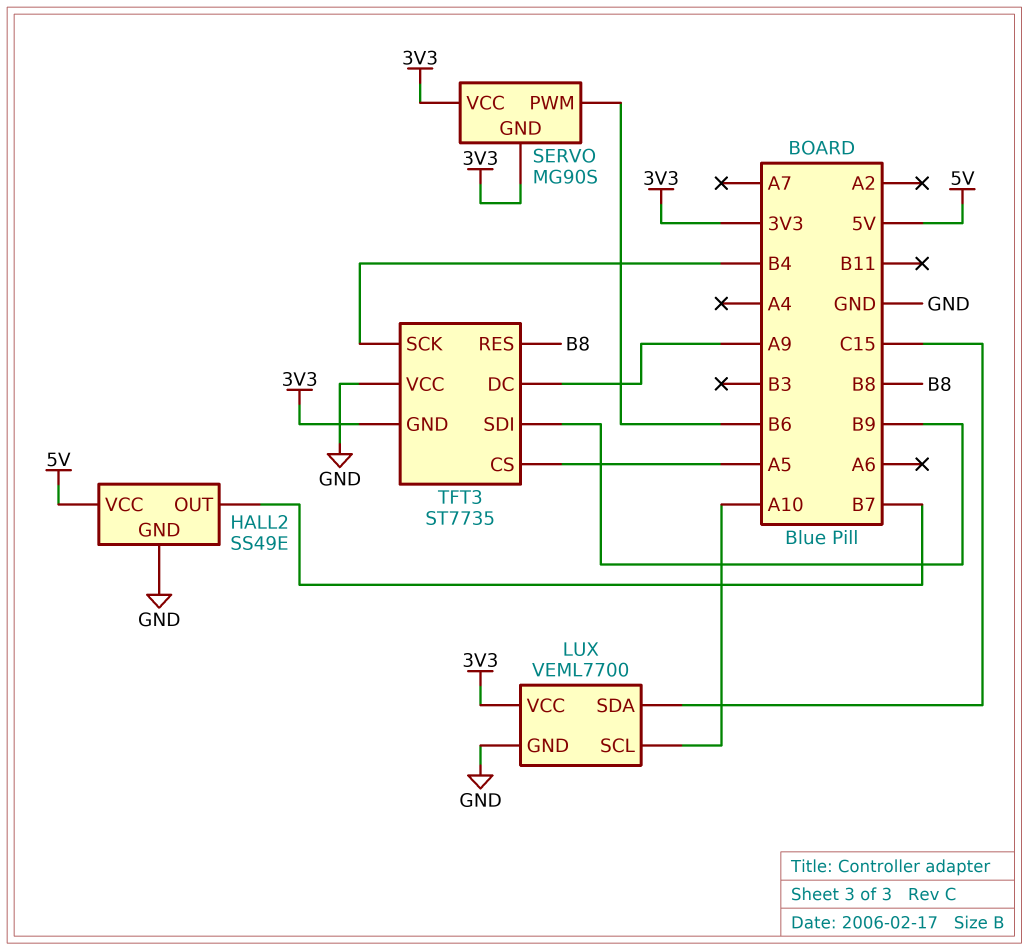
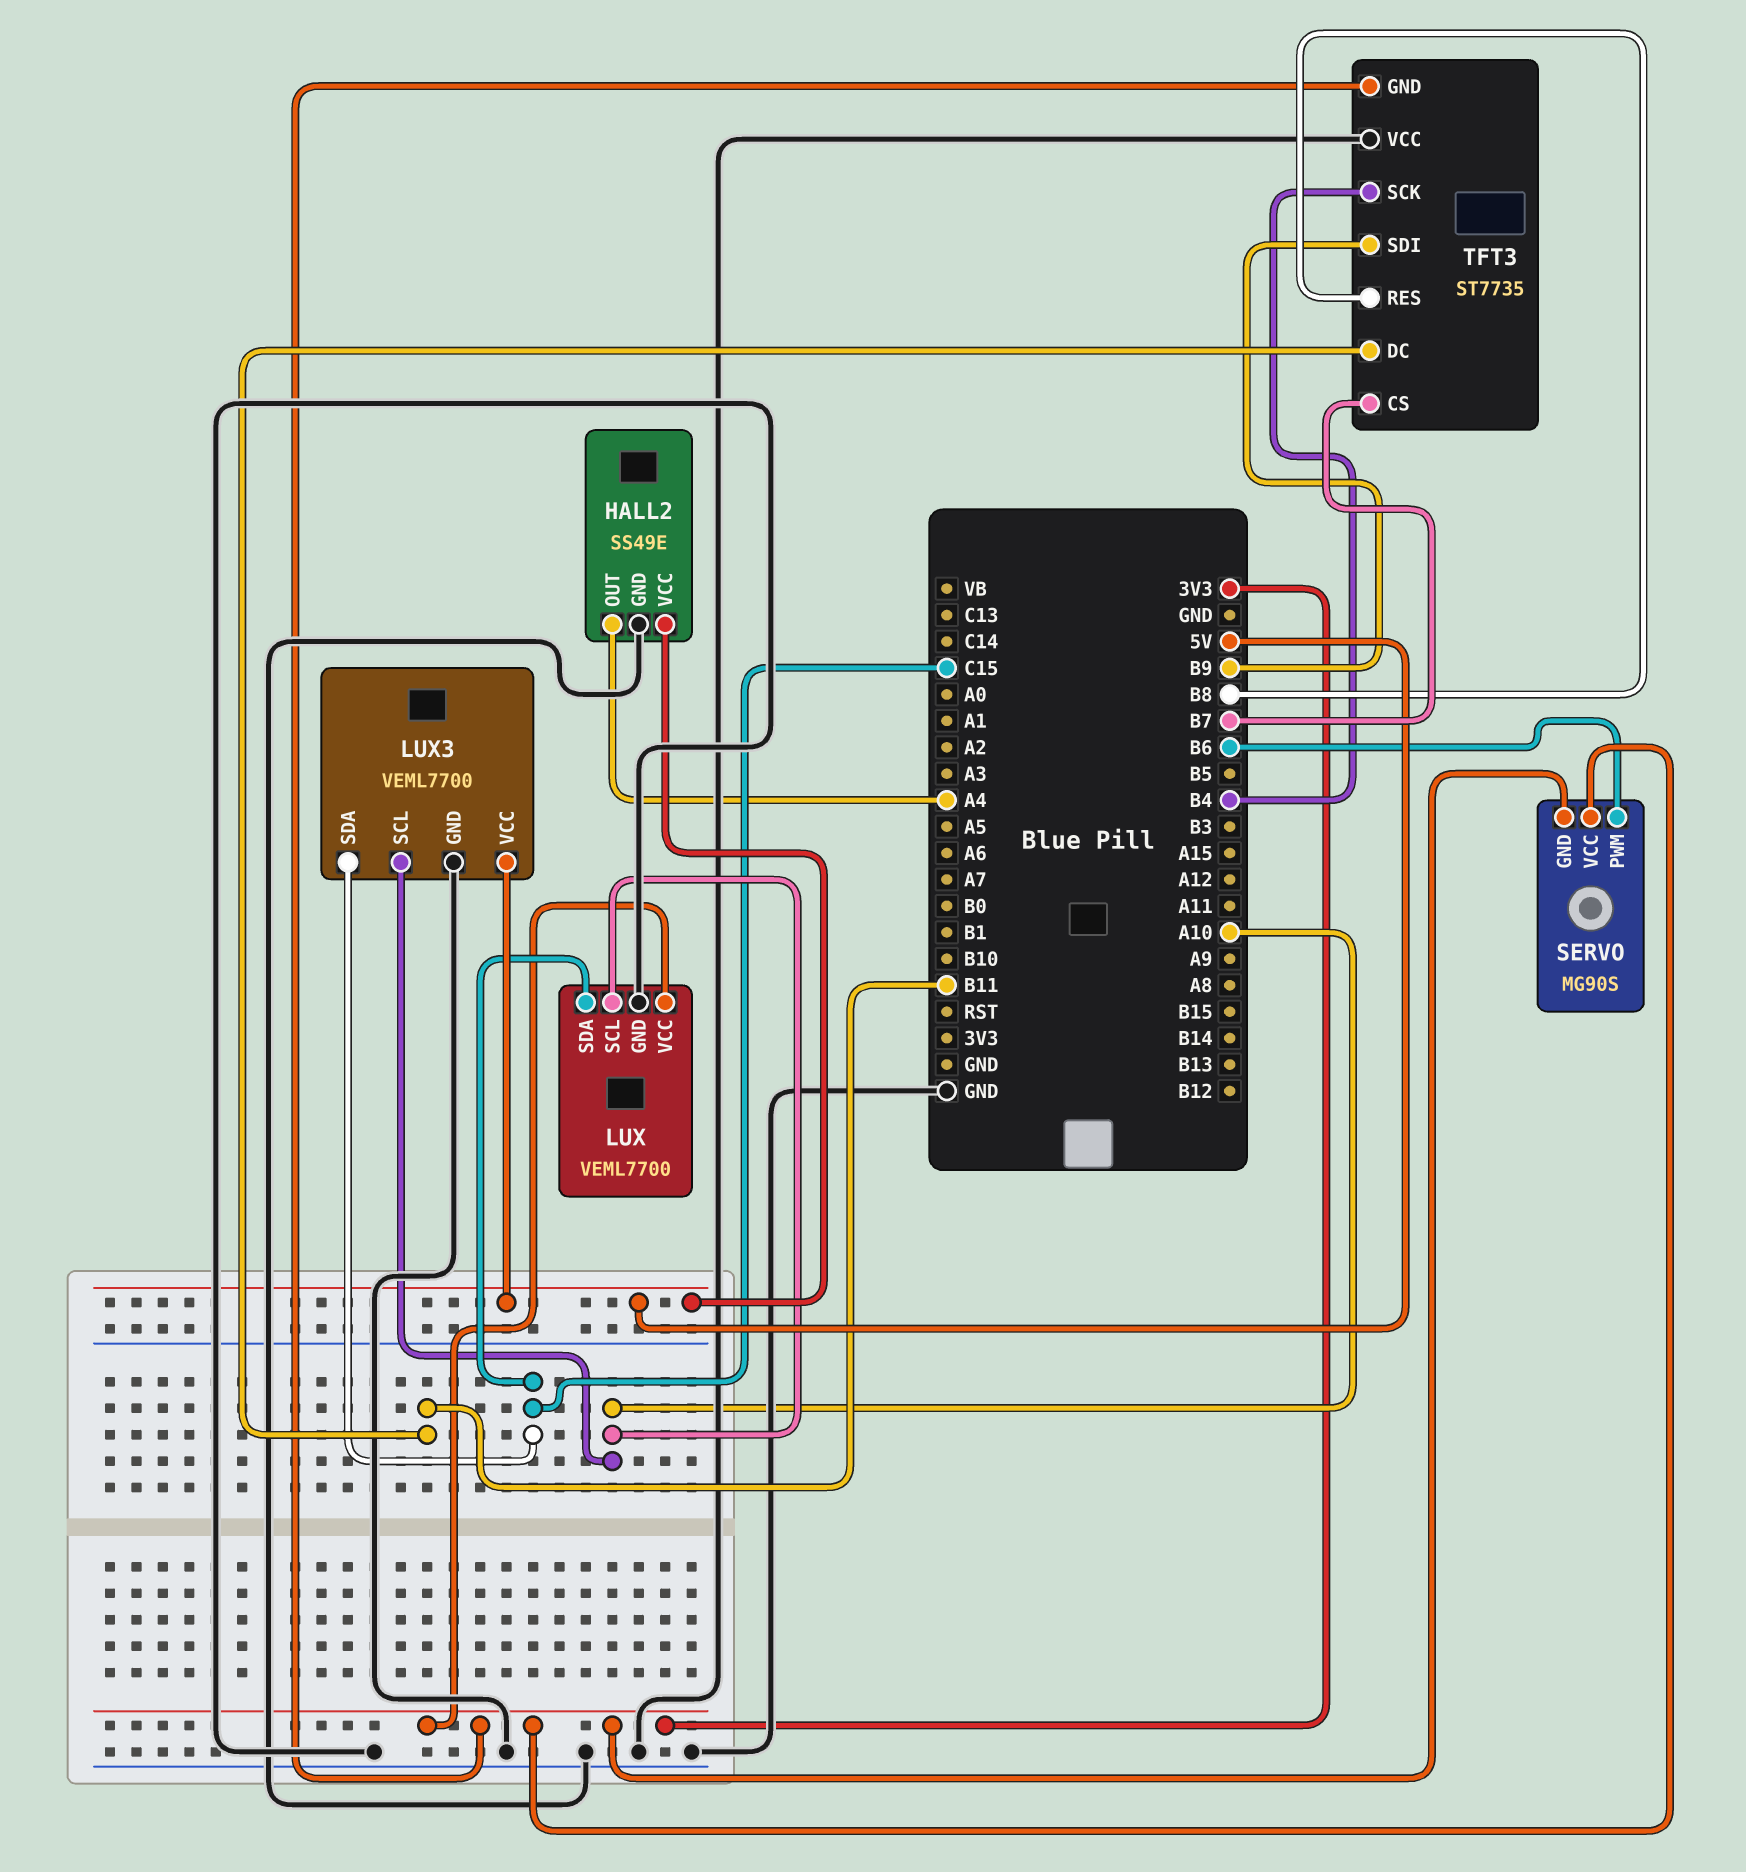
HALL2 pin OUT: B7 -> A4
LUX3: none -> VEML7700
LUX3 pin GND: none -> GND
LUX3 pin SCL: none -> A10
LUX3 pin SDA: none -> C15
LUX3 pin VCC: none -> 5V
TFT3 pin CS: A5 -> B7
TFT3 pin DC: A9 -> B11

